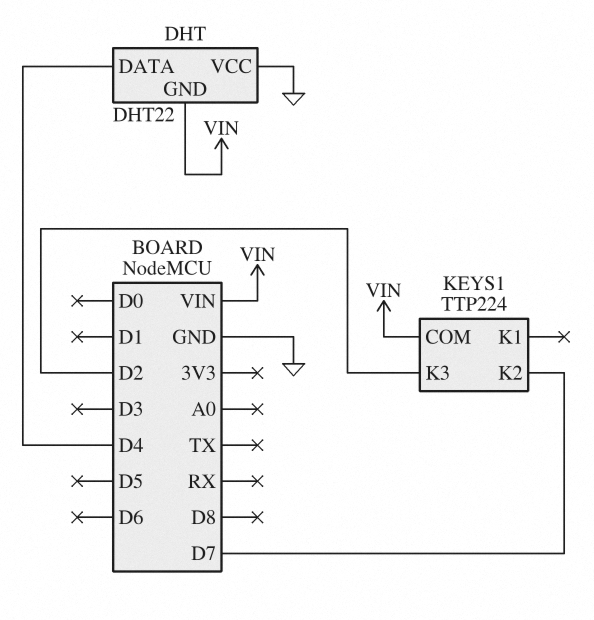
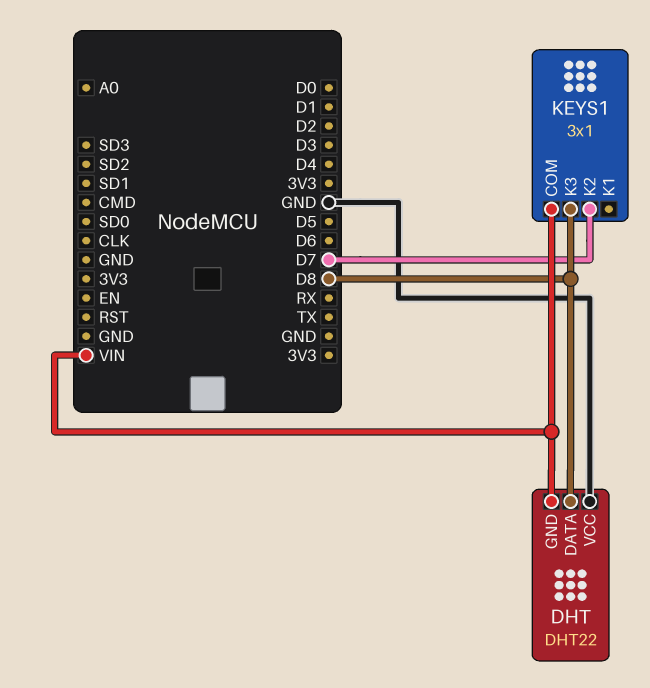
DHT pin DATA: D4 -> D8
KEYS1: TTP224 -> 3x1
KEYS1 pin K3: D2 -> D8

